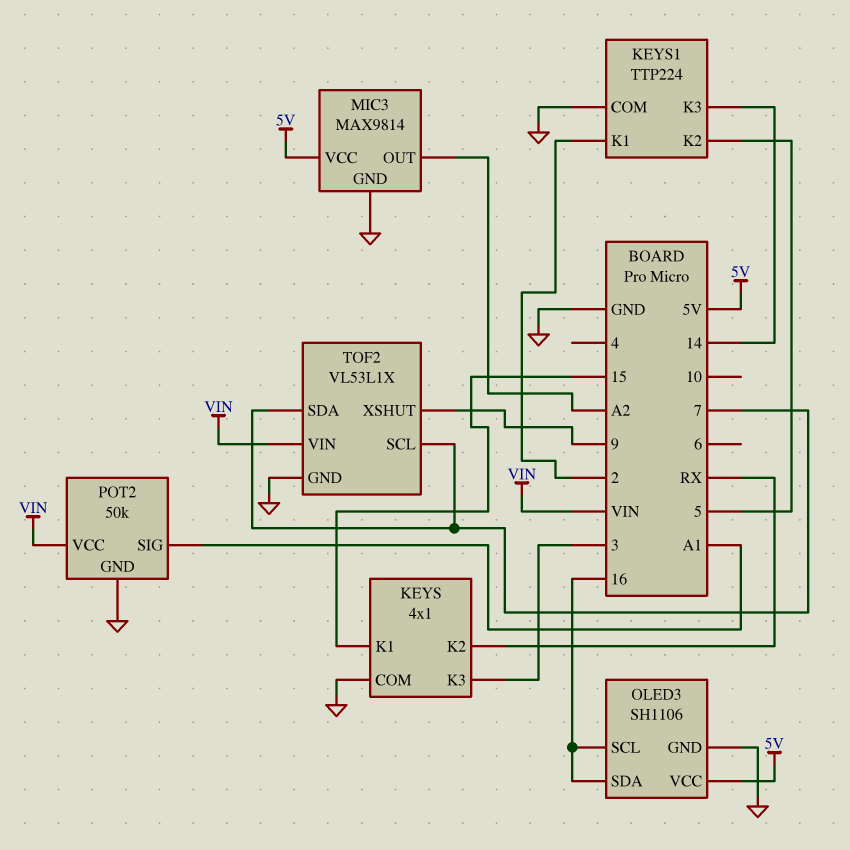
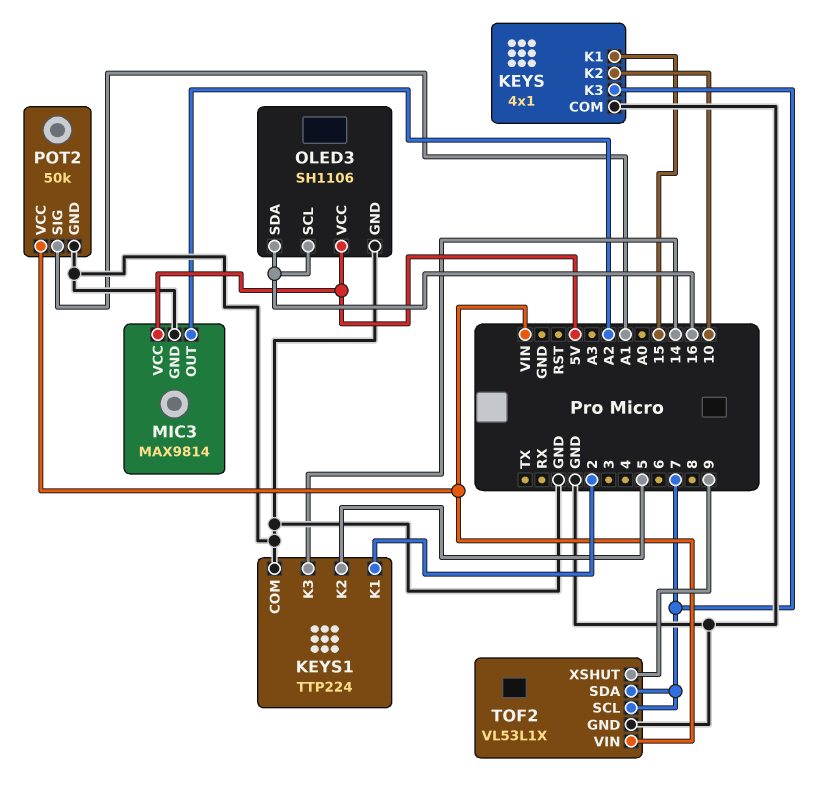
KEYS pin K2: RX -> 10
KEYS pin K3: 3 -> 7

